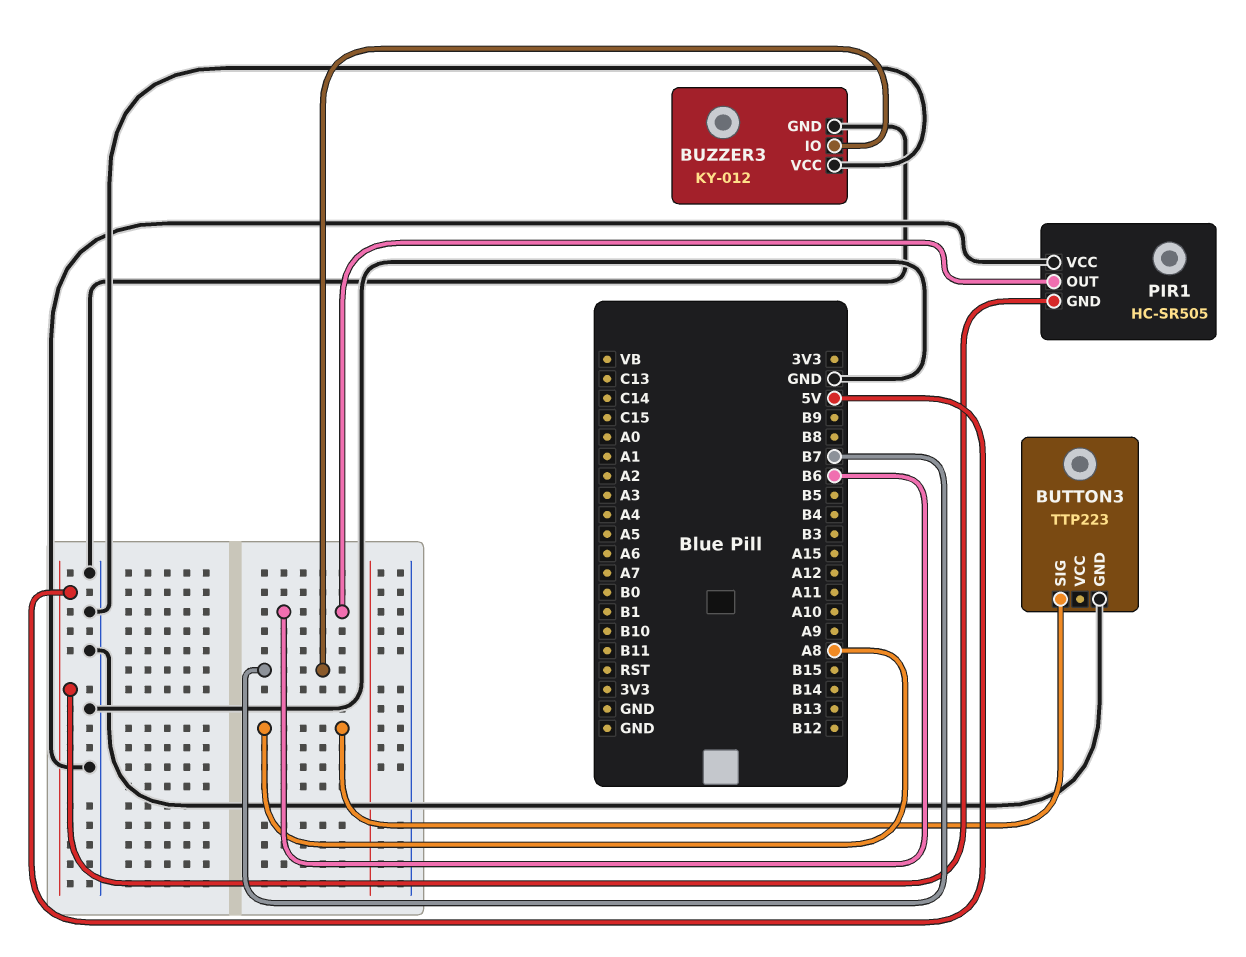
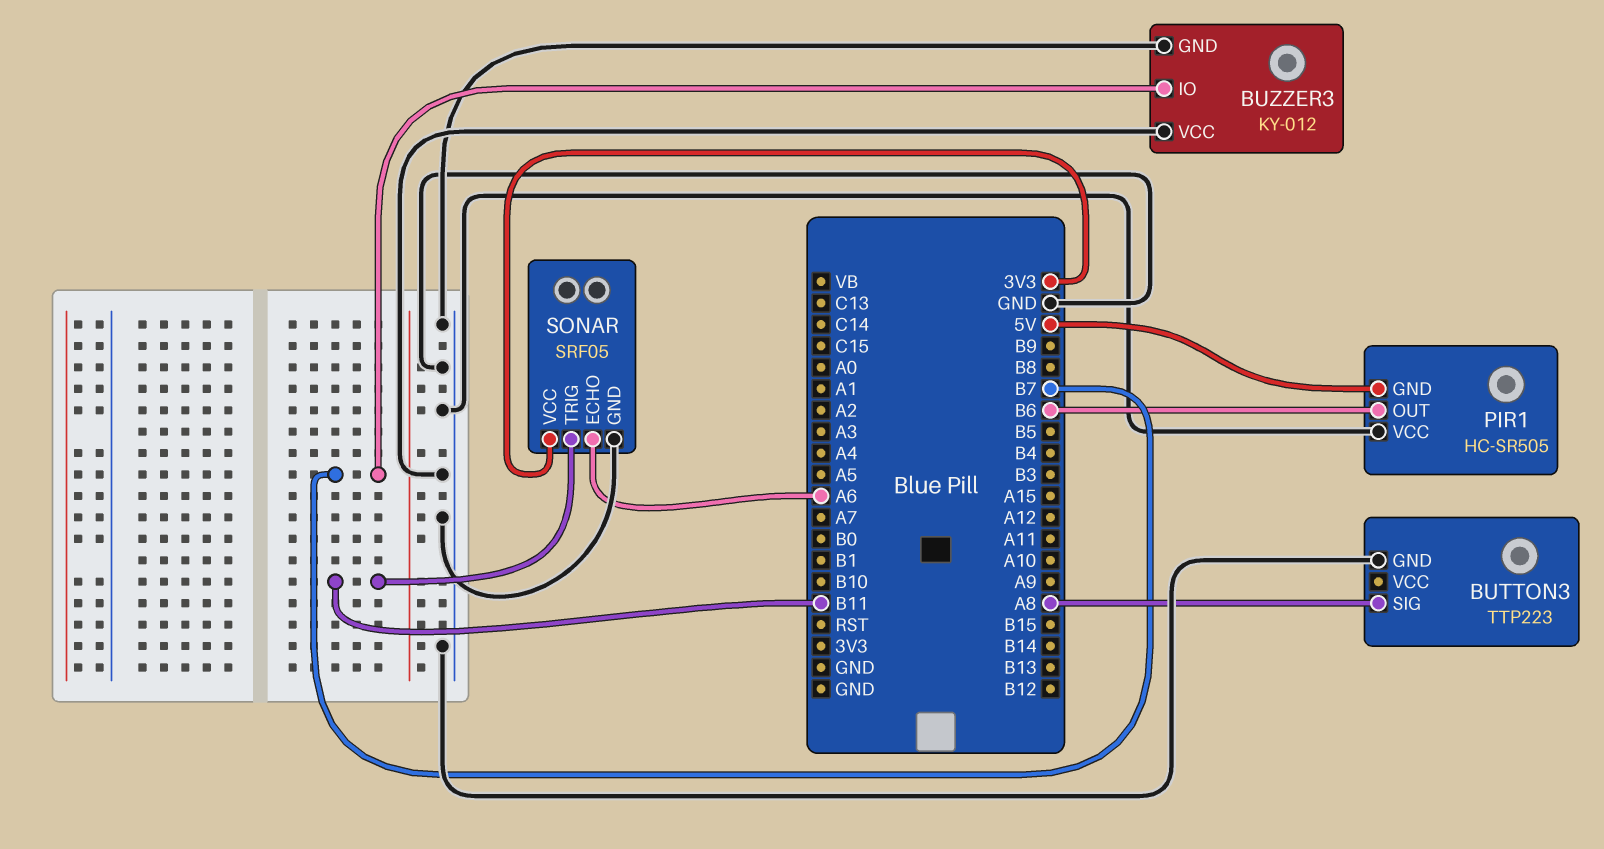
SONAR: none -> SRF05
SONAR pin ECHO: none -> A6
SONAR pin GND: none -> GND
SONAR pin TRIG: none -> B11
SONAR pin VCC: none -> 3V3

